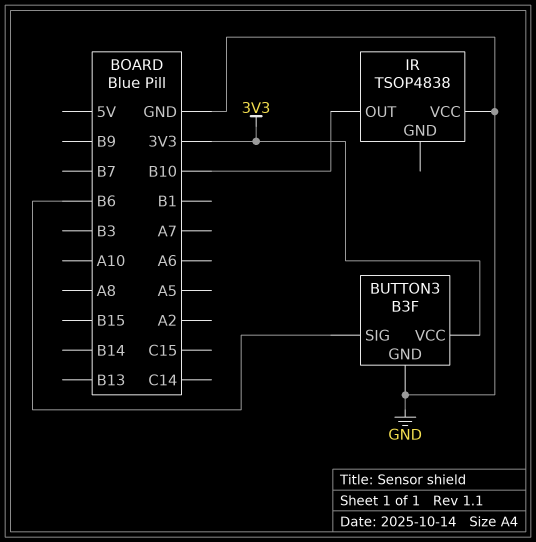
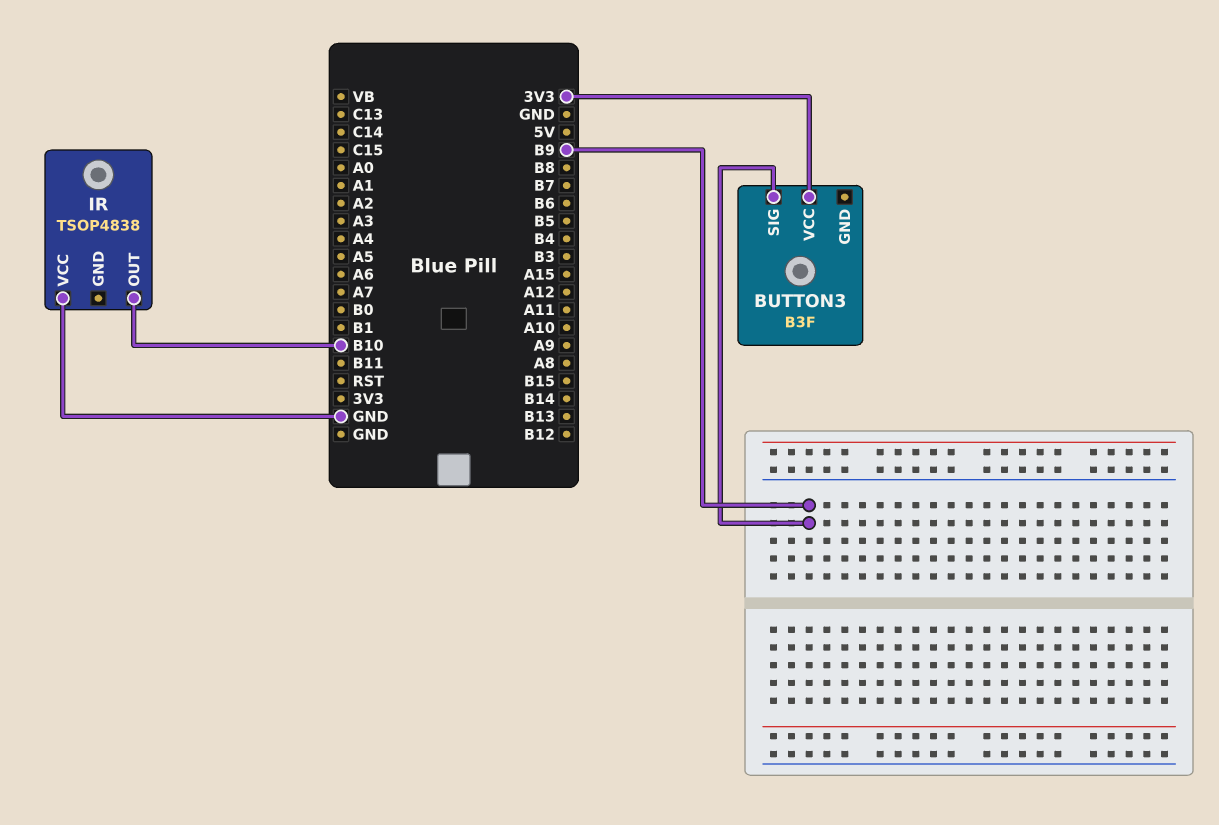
BUTTON3 pin GND: GND -> none
BUTTON3 pin SIG: B6 -> B9

